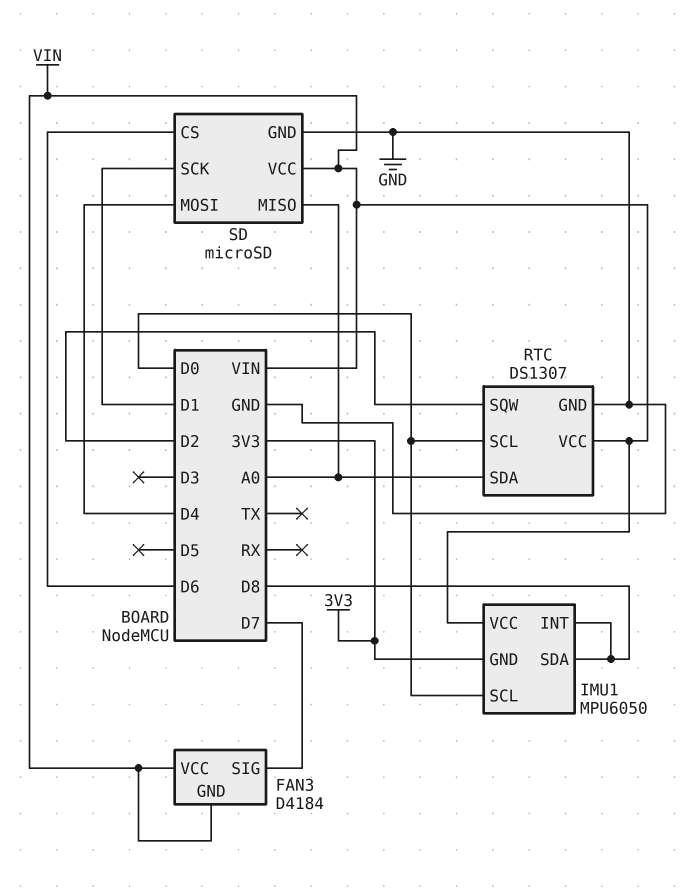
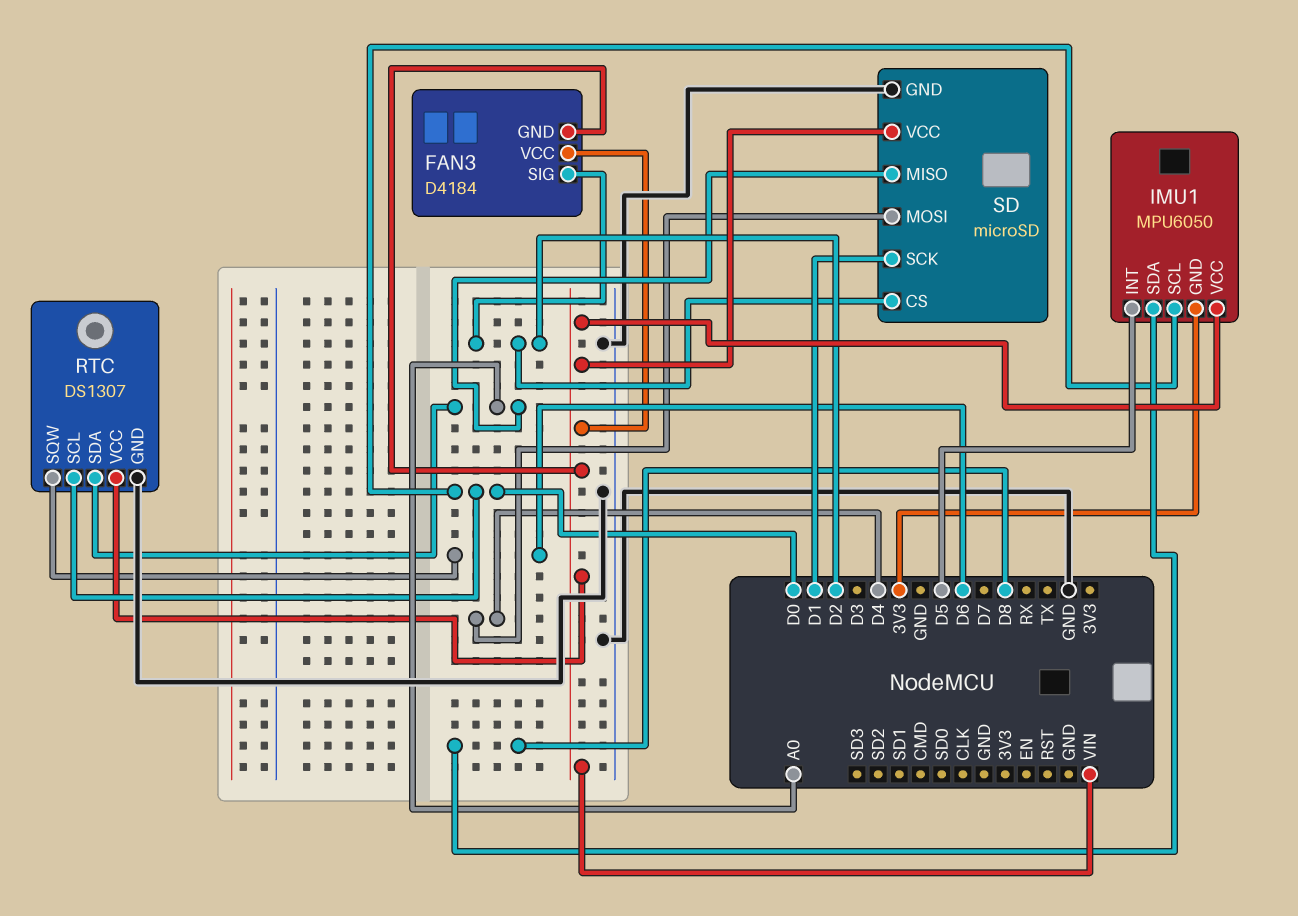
FAN3 pin SIG: D7 -> D2
IMU1 pin INT: D8 -> D5
RTC pin SQW: D2 -> D6
SD pin CS: D6 -> D2

